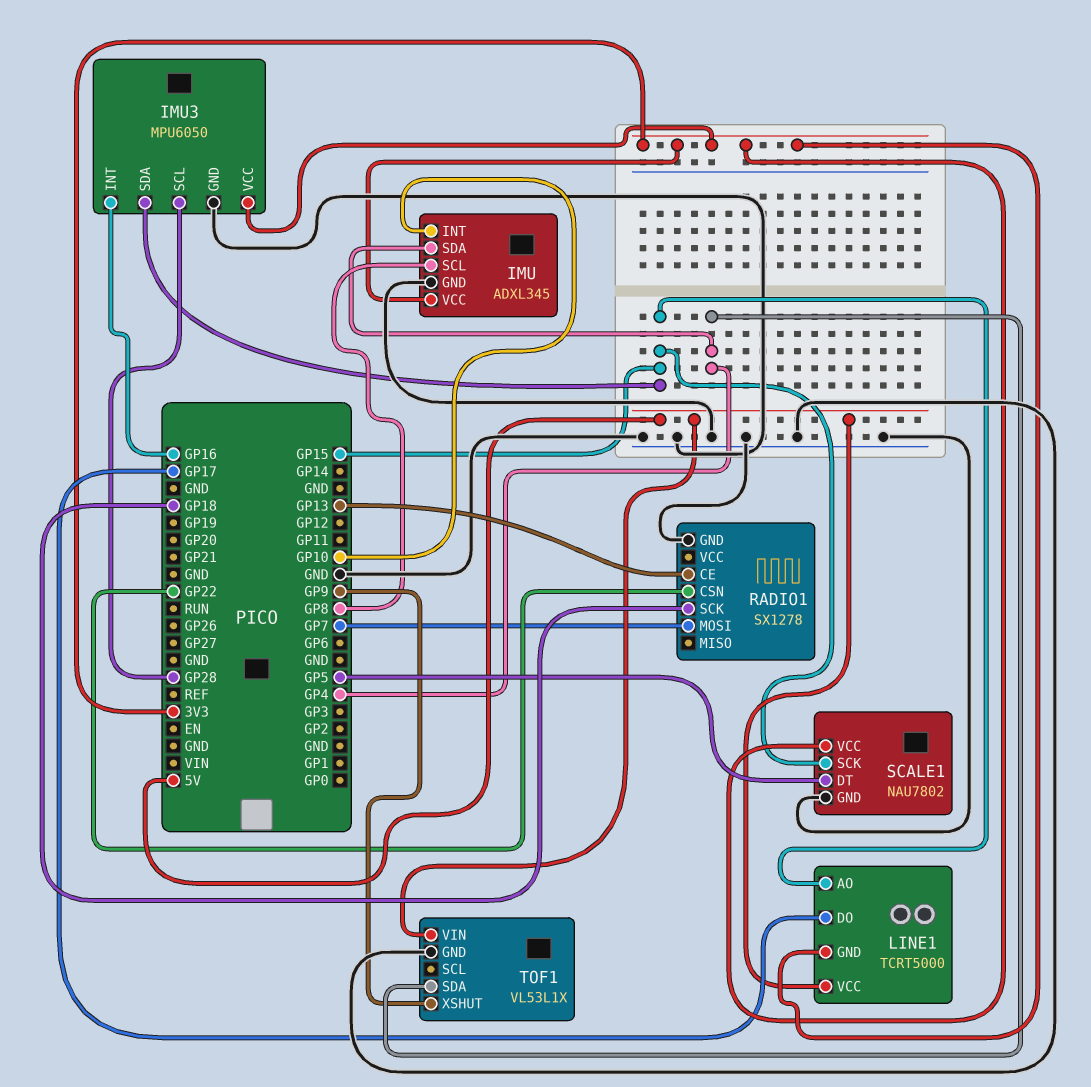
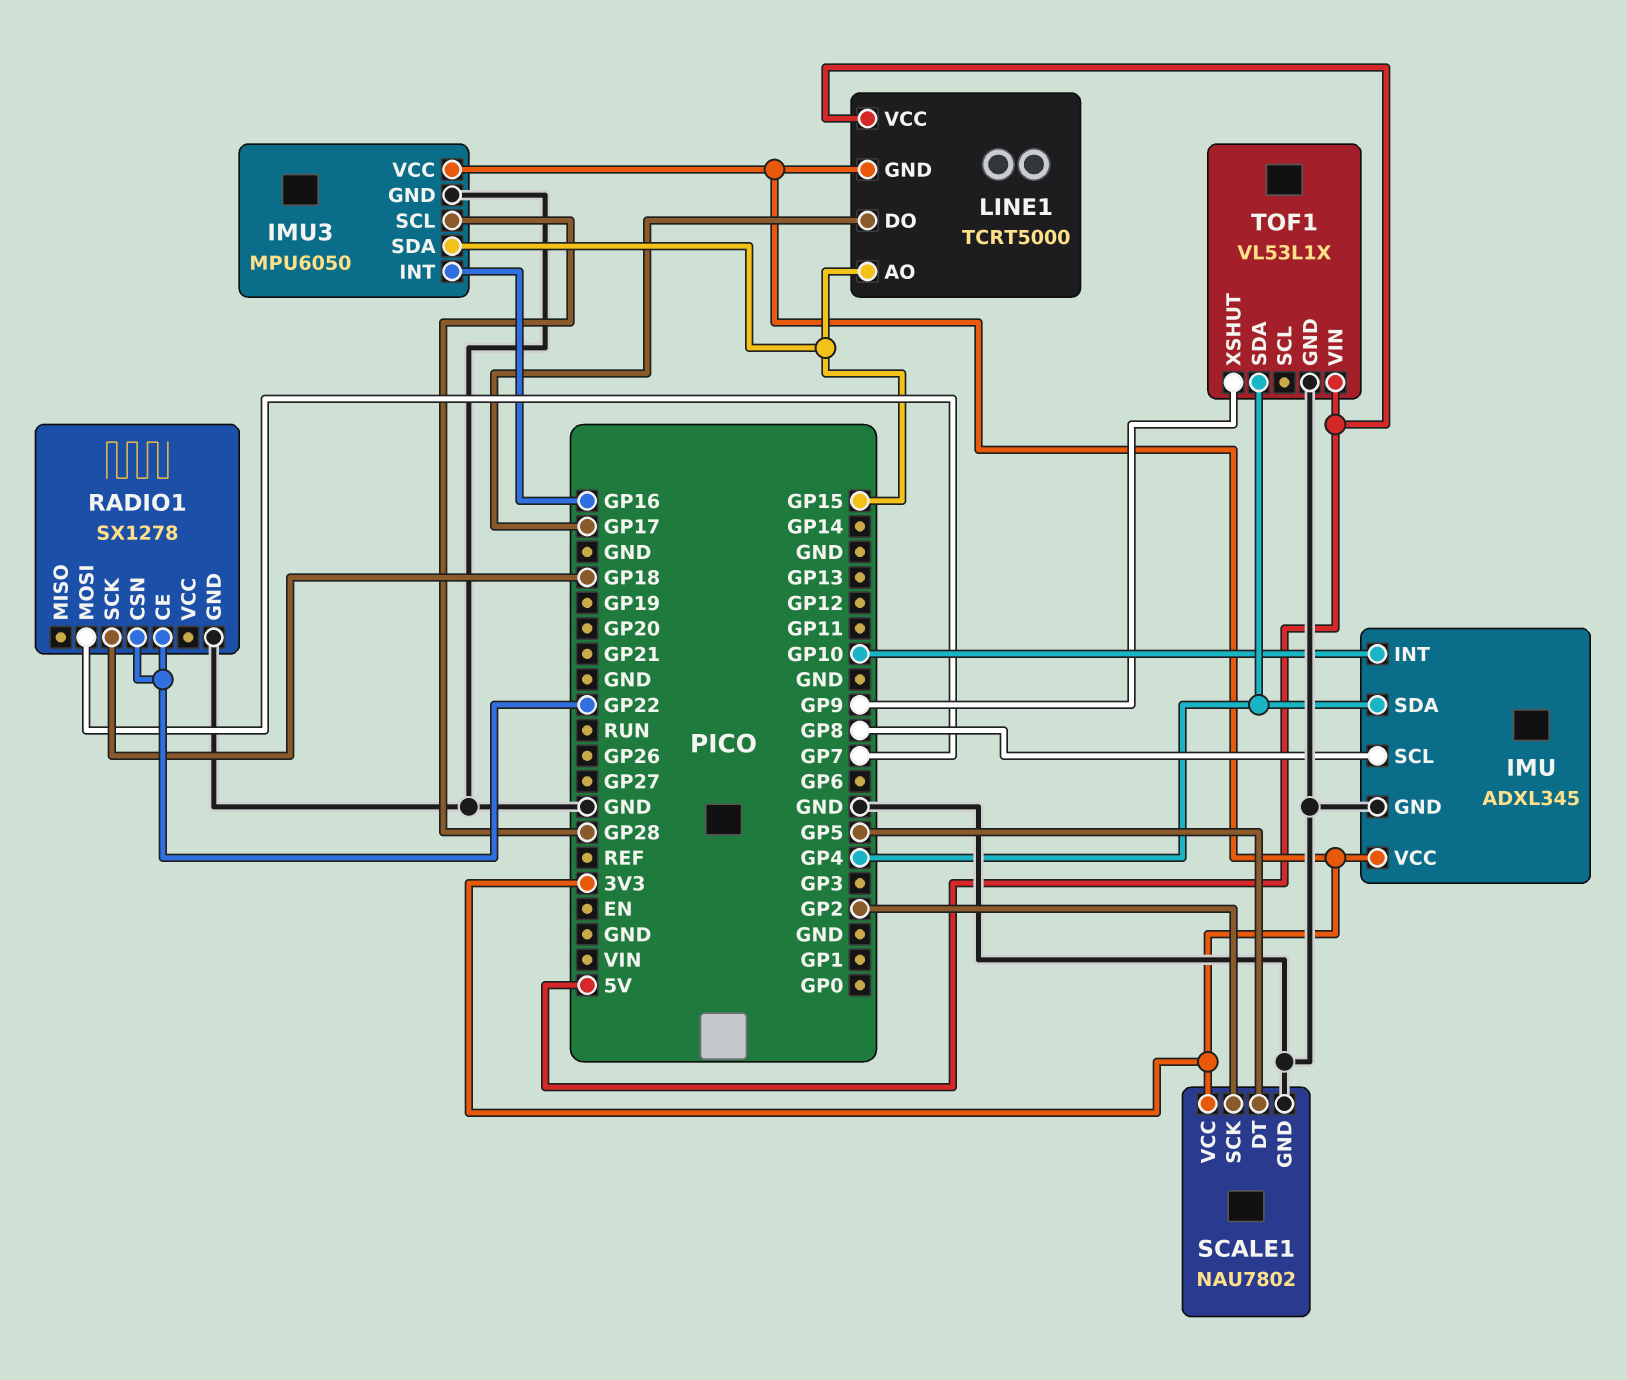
RADIO1 pin CE: GP13 -> GP22
SCALE1 pin SCK: GP15 -> GP2

